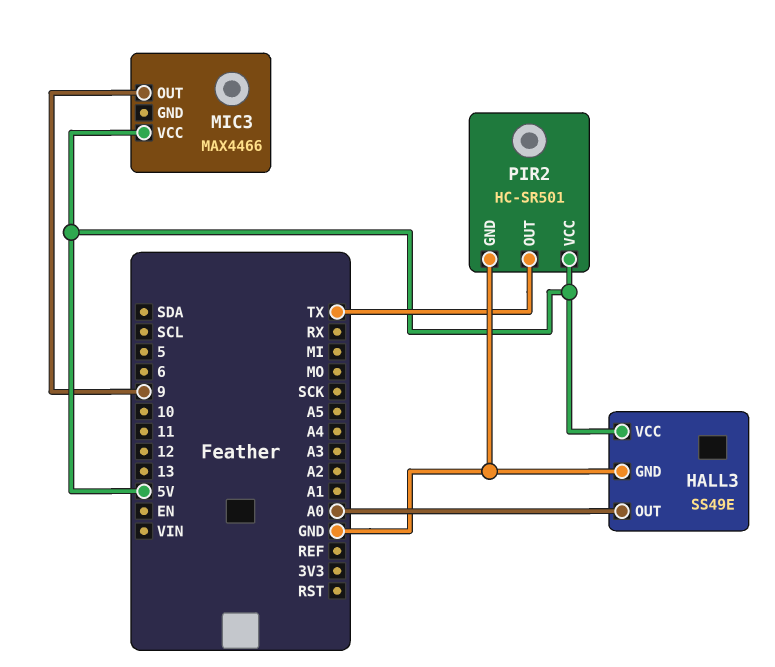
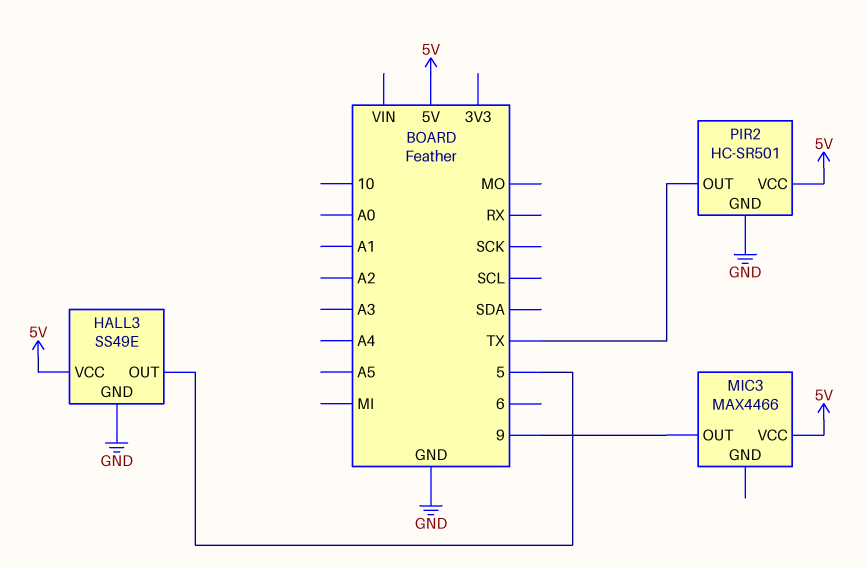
HALL3 pin OUT: A0 -> 5

